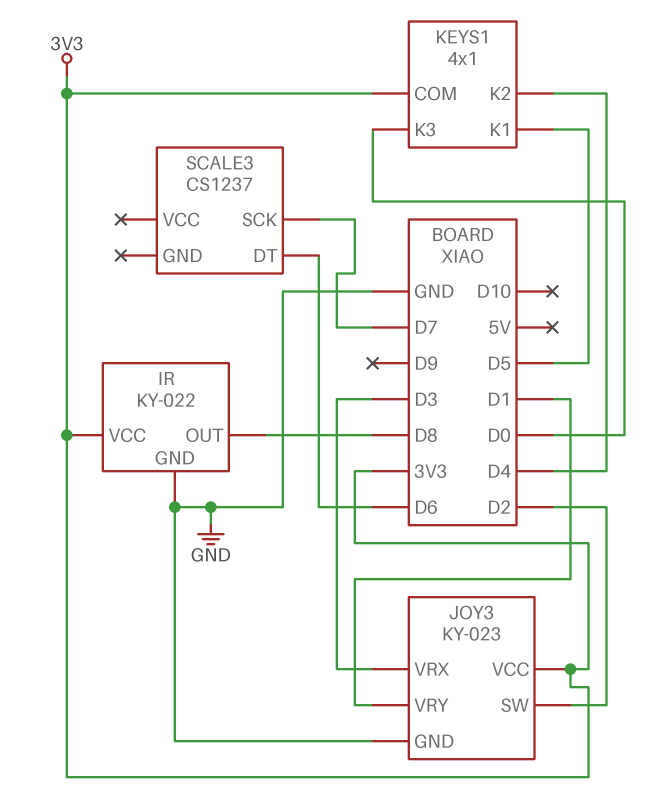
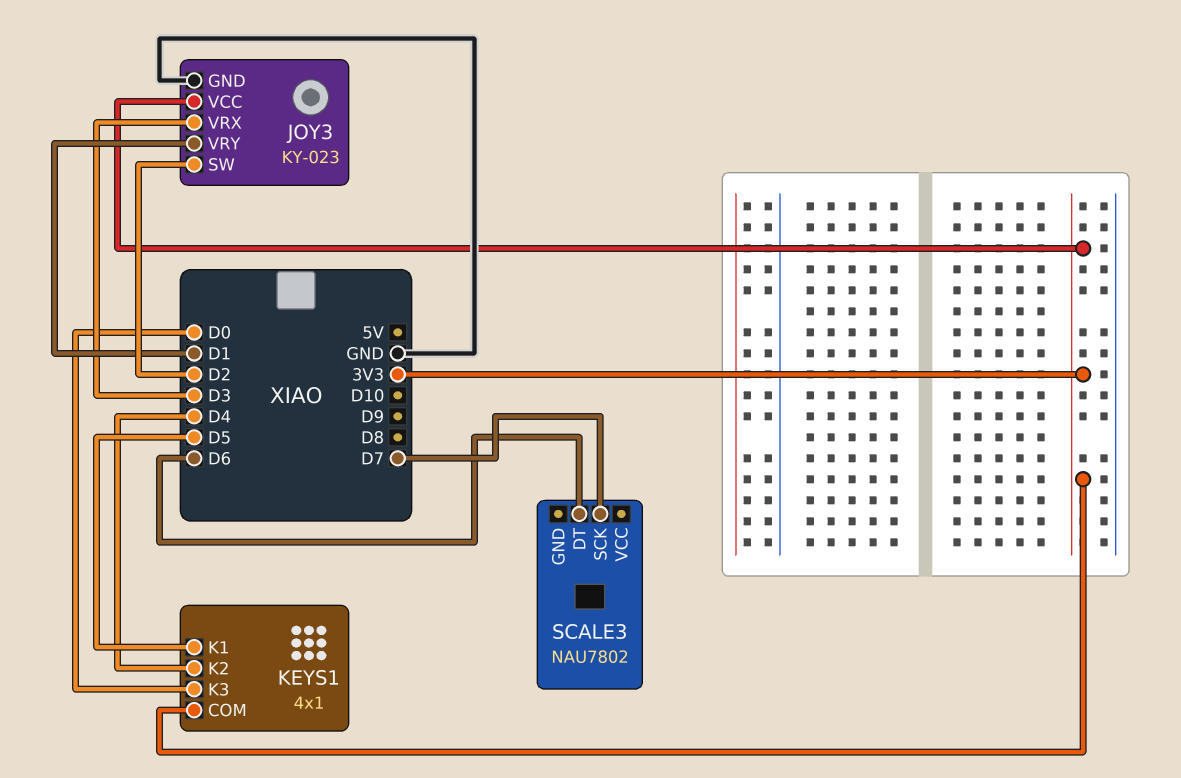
IR: KY-022 -> none
IR pin GND: GND -> none
IR pin OUT: D8 -> none
IR pin VCC: 3V3 -> none
SCALE3: CS1237 -> NAU7802

